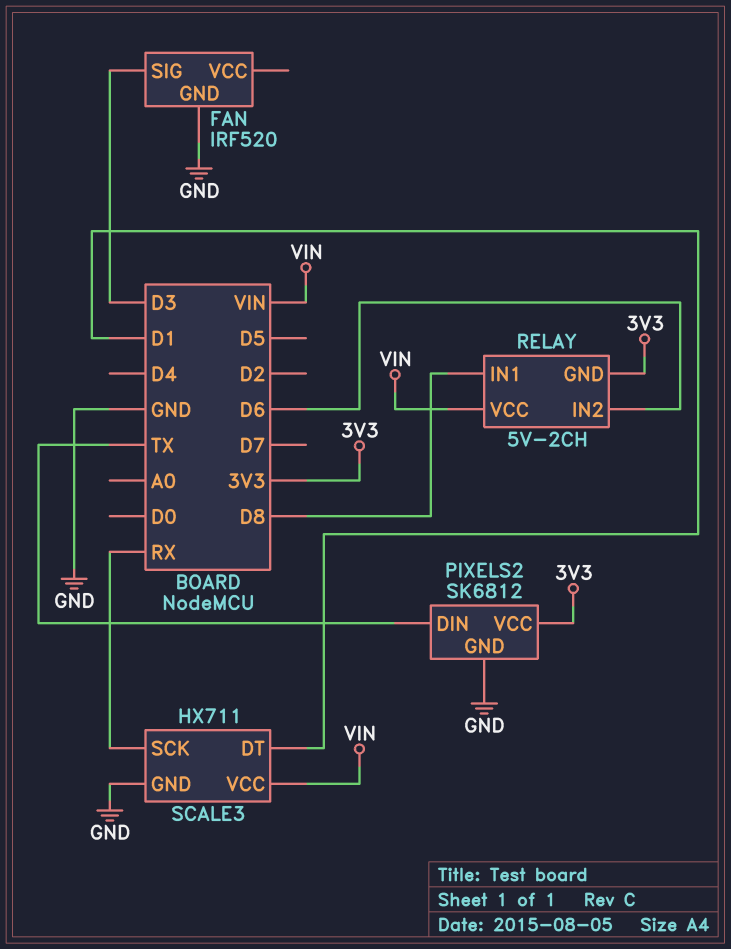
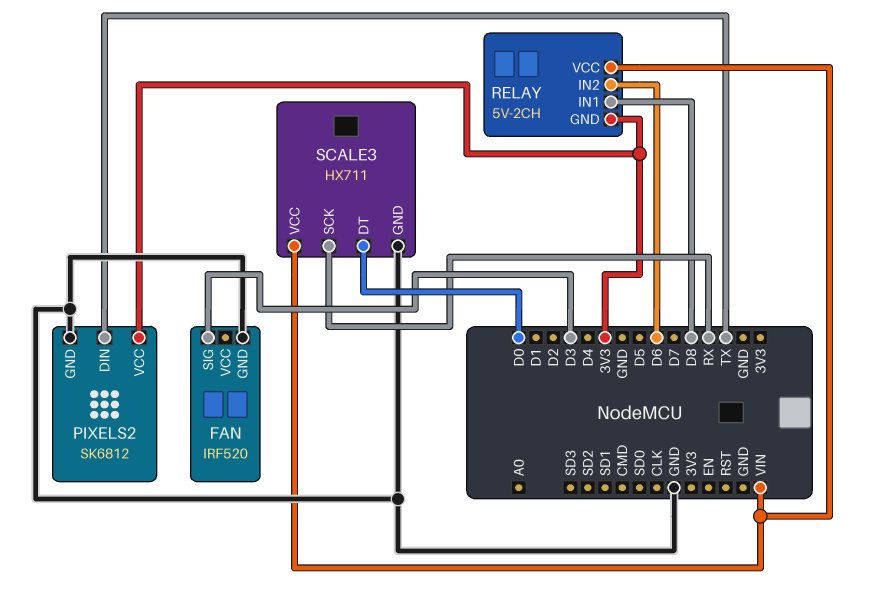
SCALE3 pin DT: D1 -> D0

